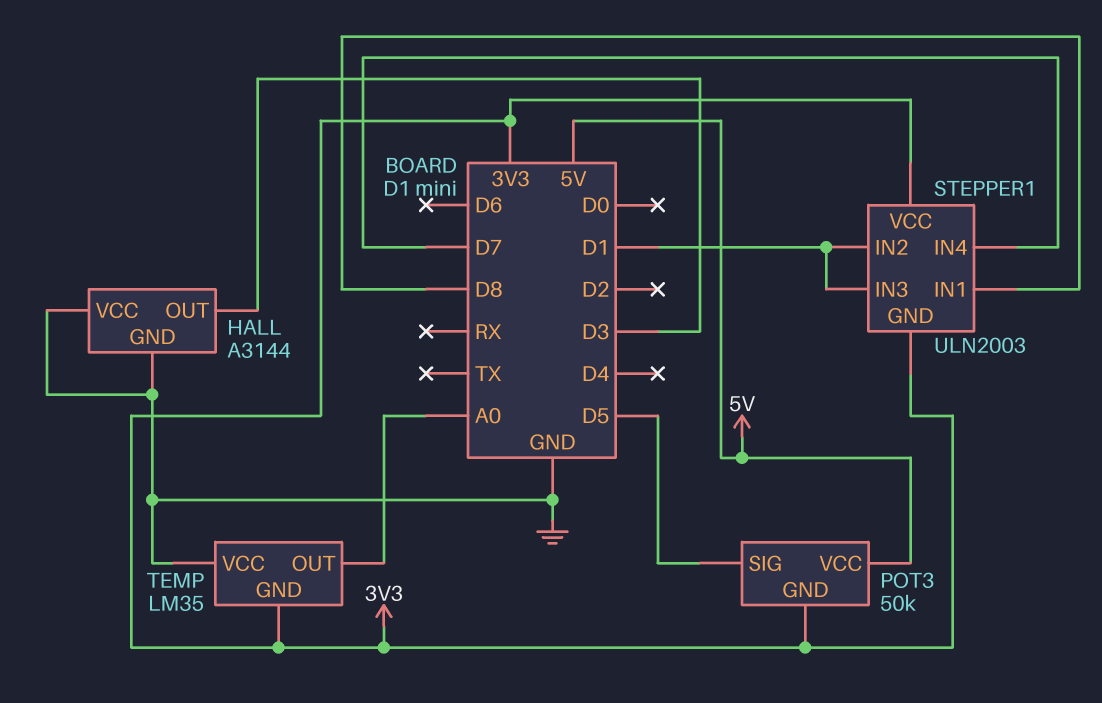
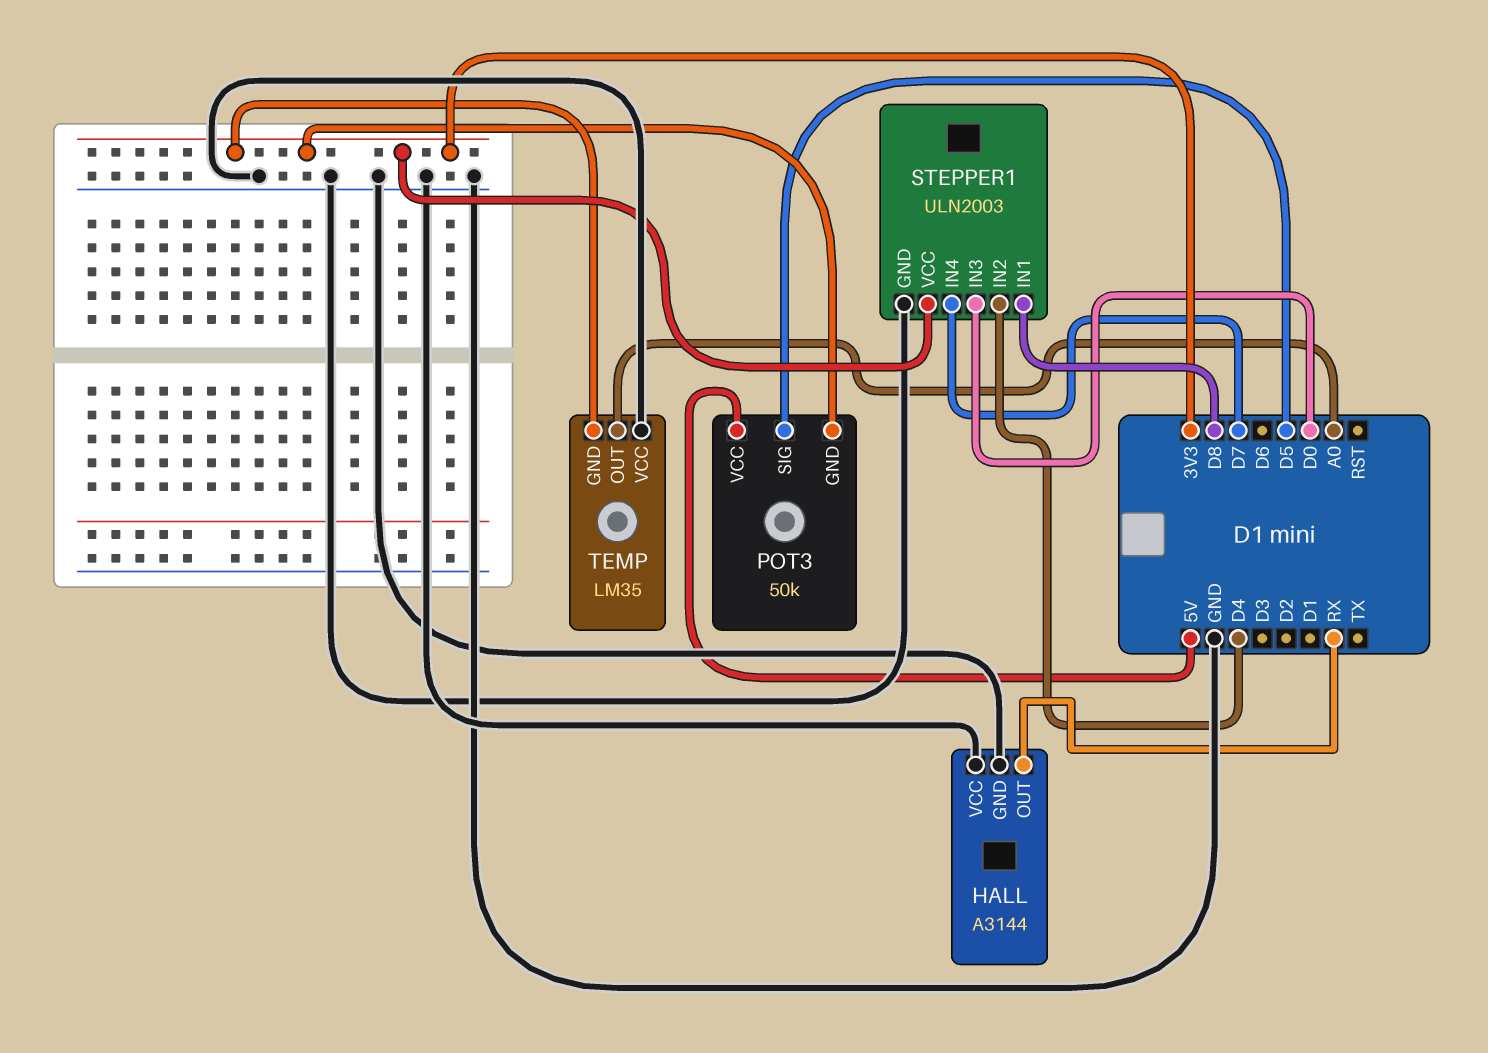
HALL pin OUT: D3 -> RX
STEPPER1 pin GND: 3V3 -> GND
STEPPER1 pin IN2: D1 -> D4
STEPPER1 pin IN3: D1 -> D0

